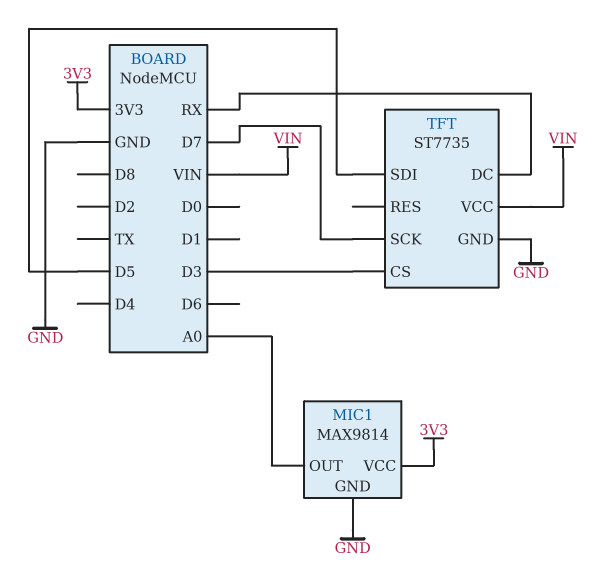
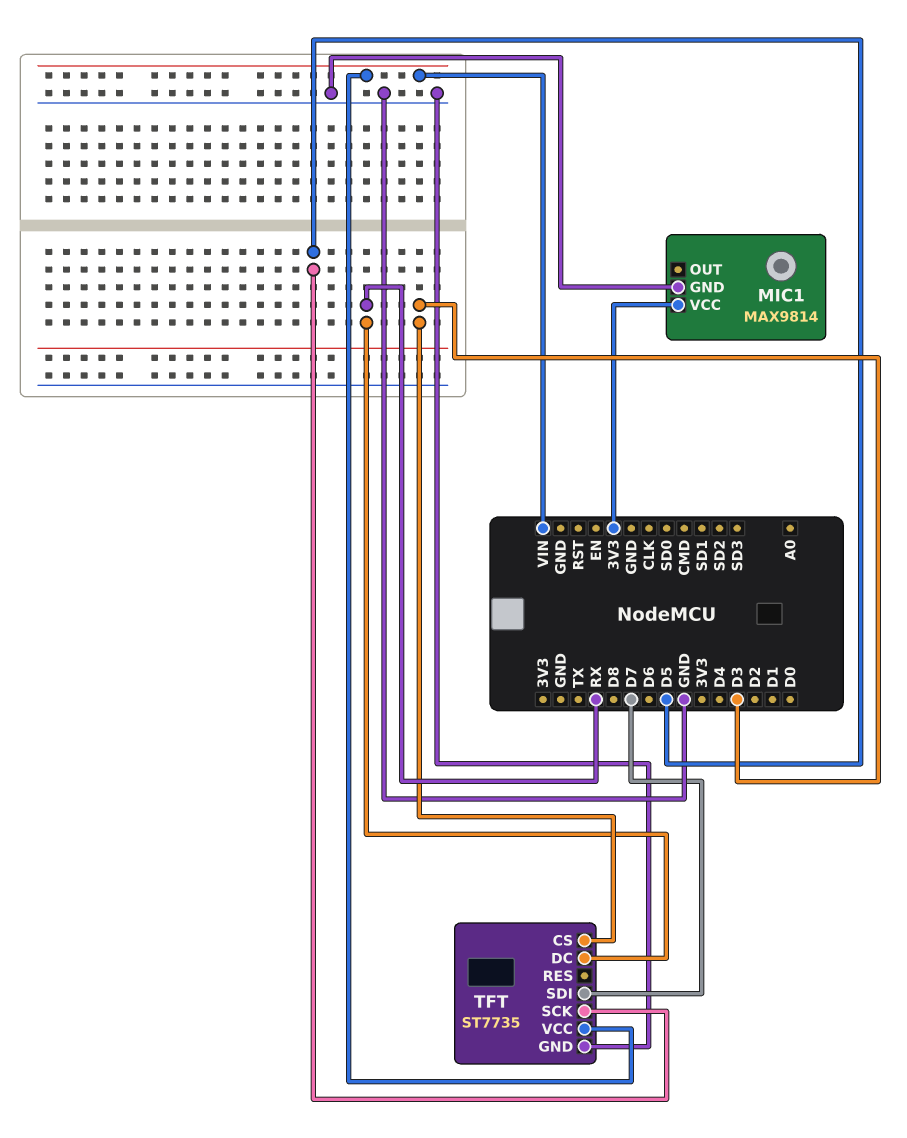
MIC1 pin OUT: A0 -> none
TFT pin SCK: D7 -> D5
TFT pin SDI: D5 -> D7

